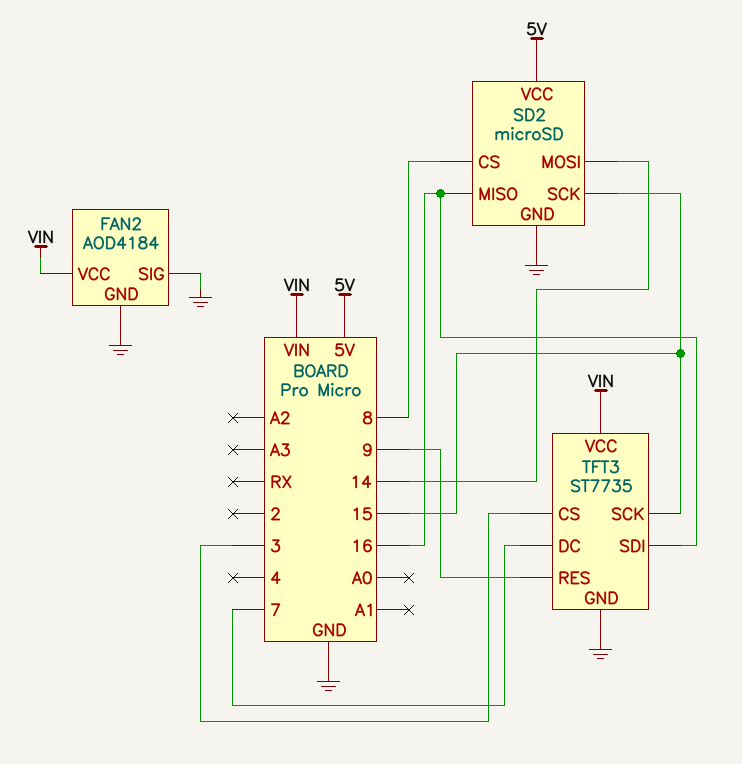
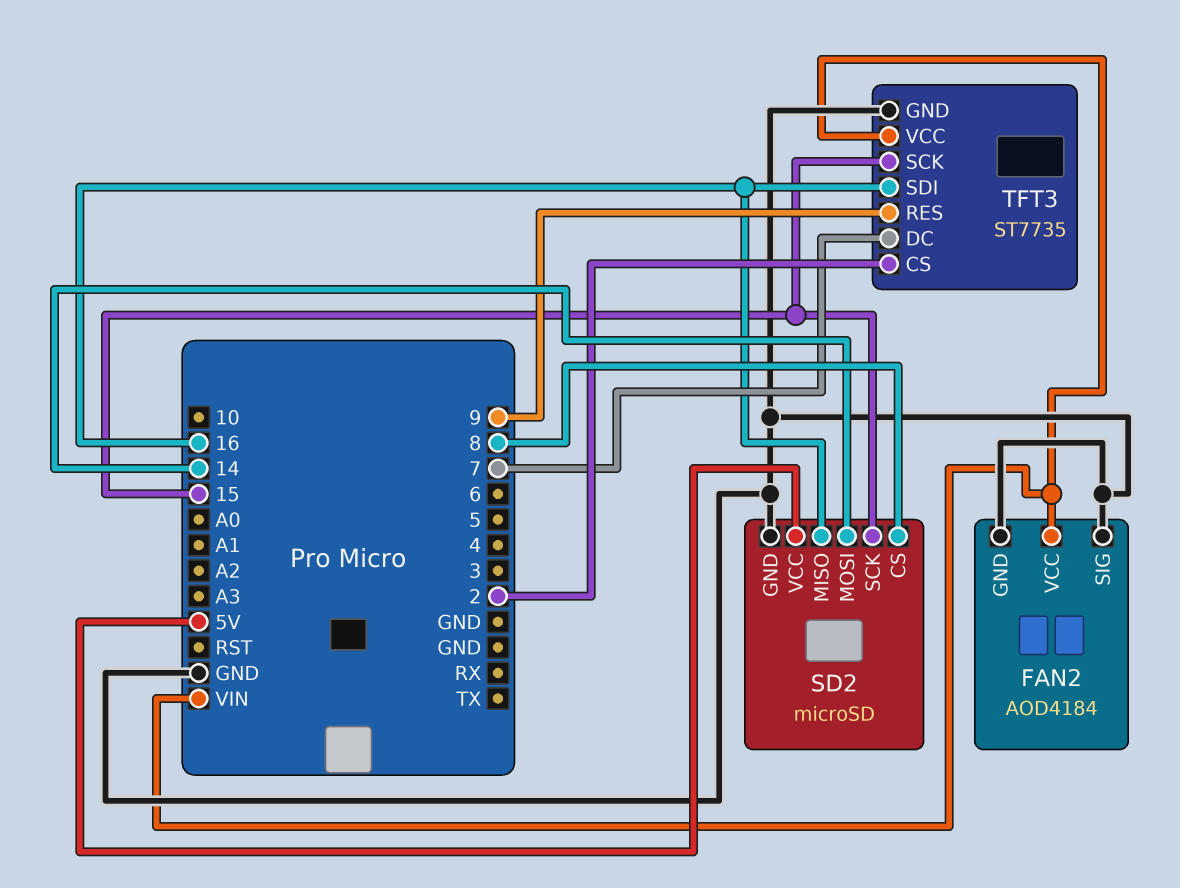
TFT3 pin CS: 3 -> 2

